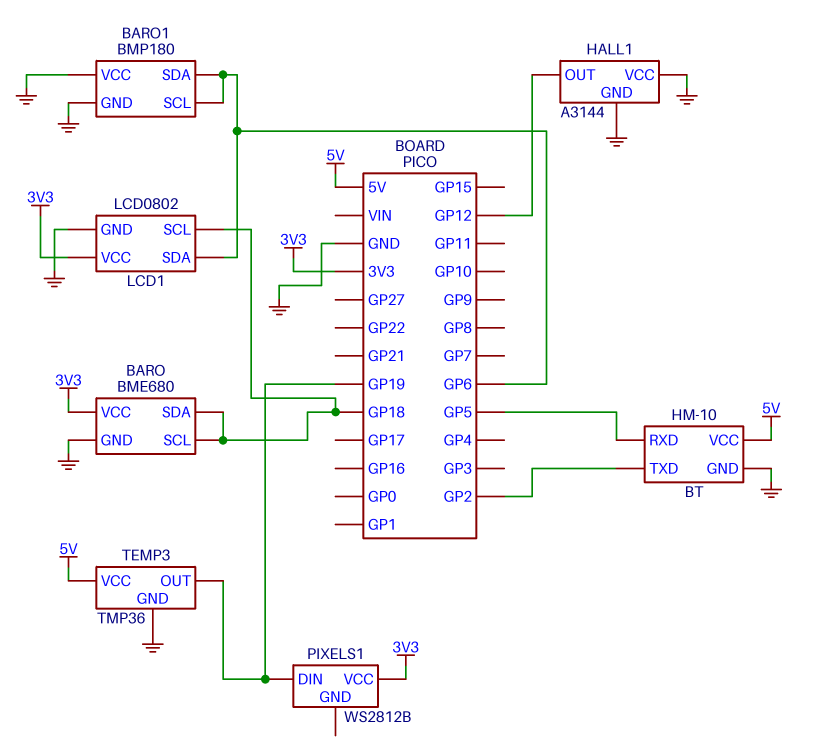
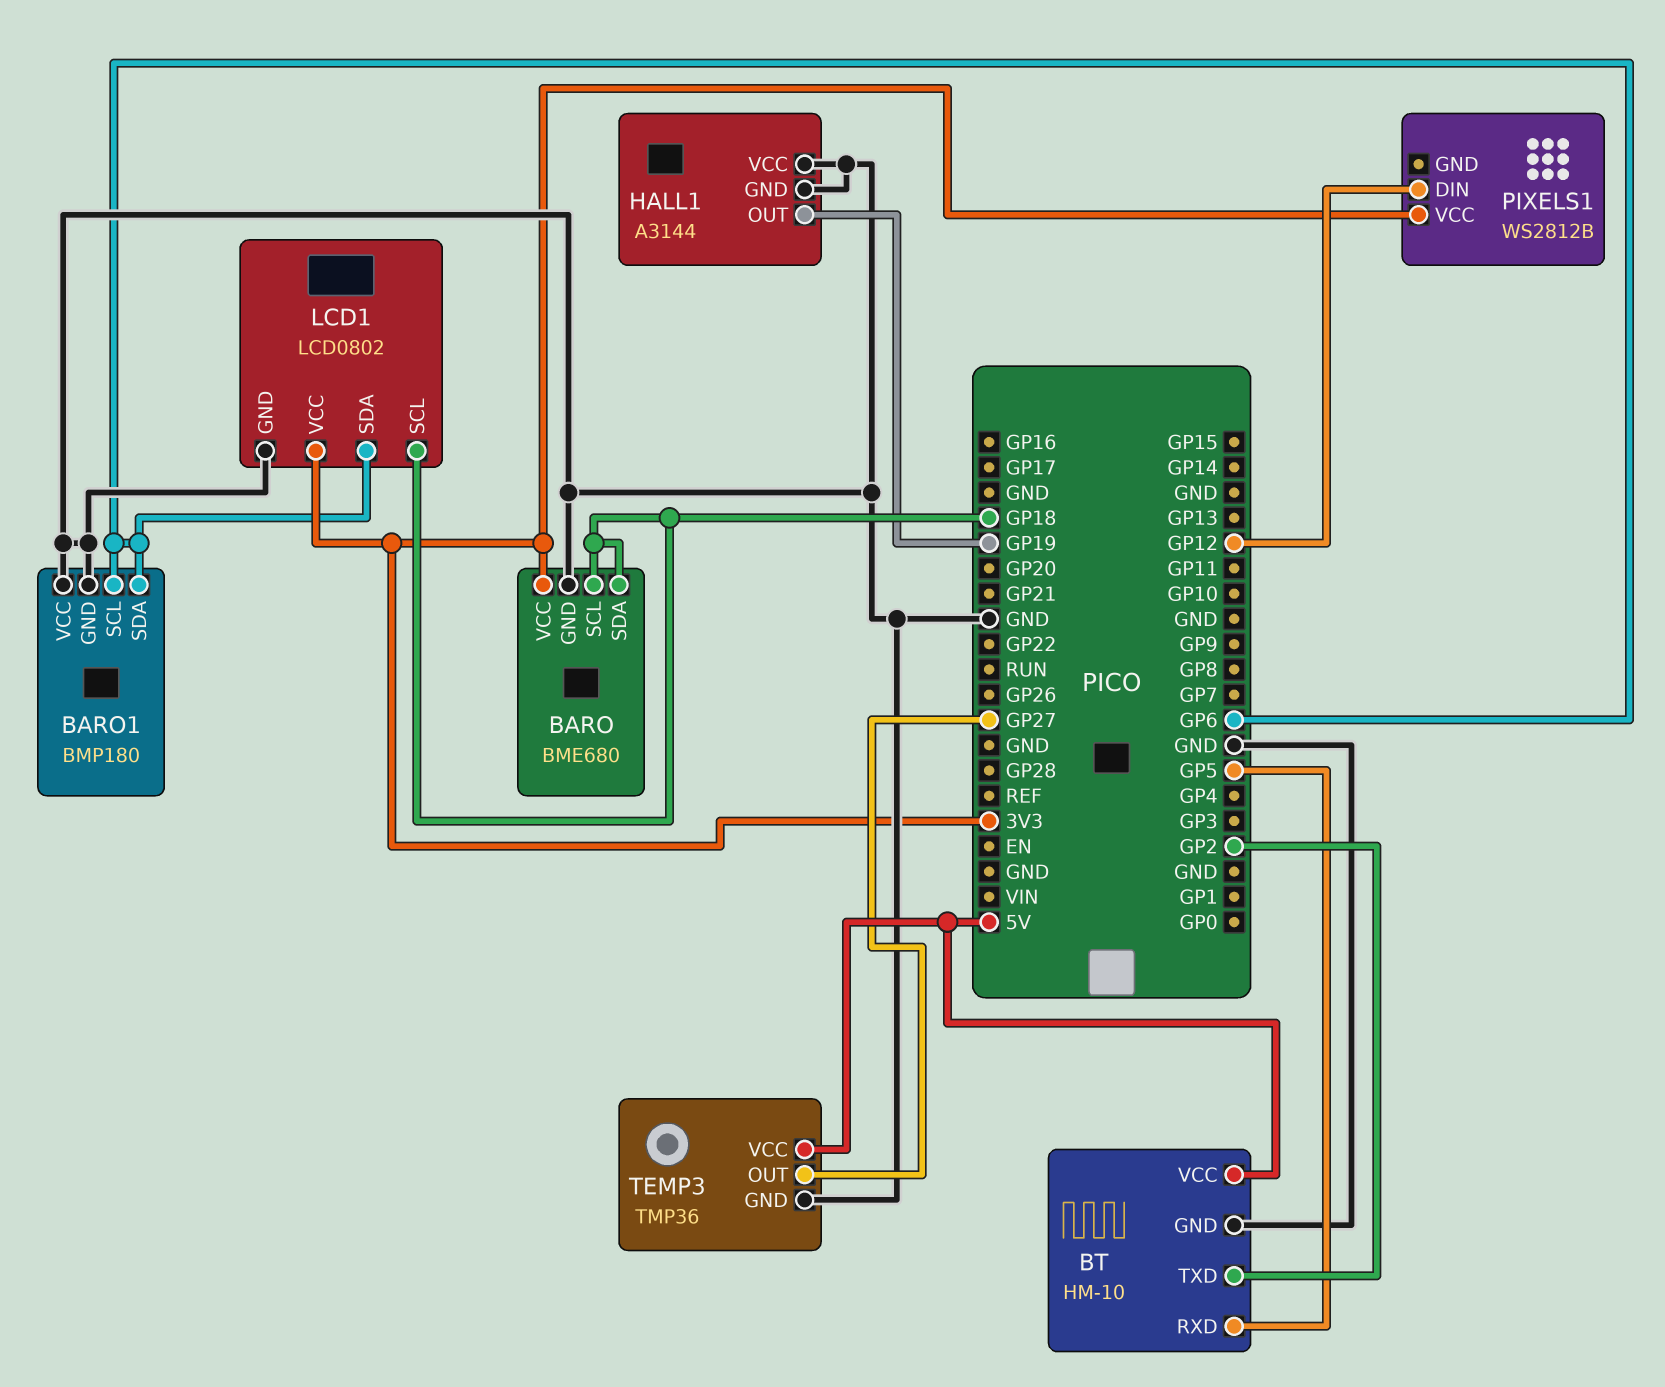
HALL1 pin OUT: GP12 -> GP19
PIXELS1 pin DIN: GP19 -> GP12
TEMP3 pin OUT: GP19 -> GP27

